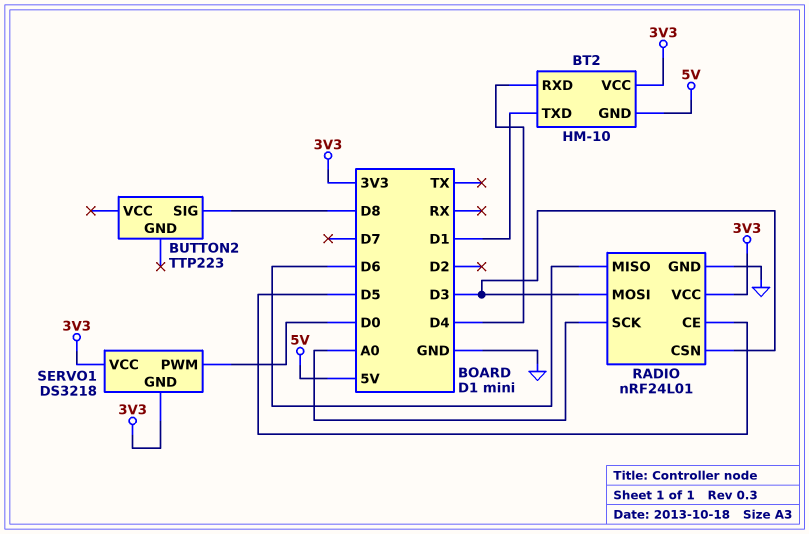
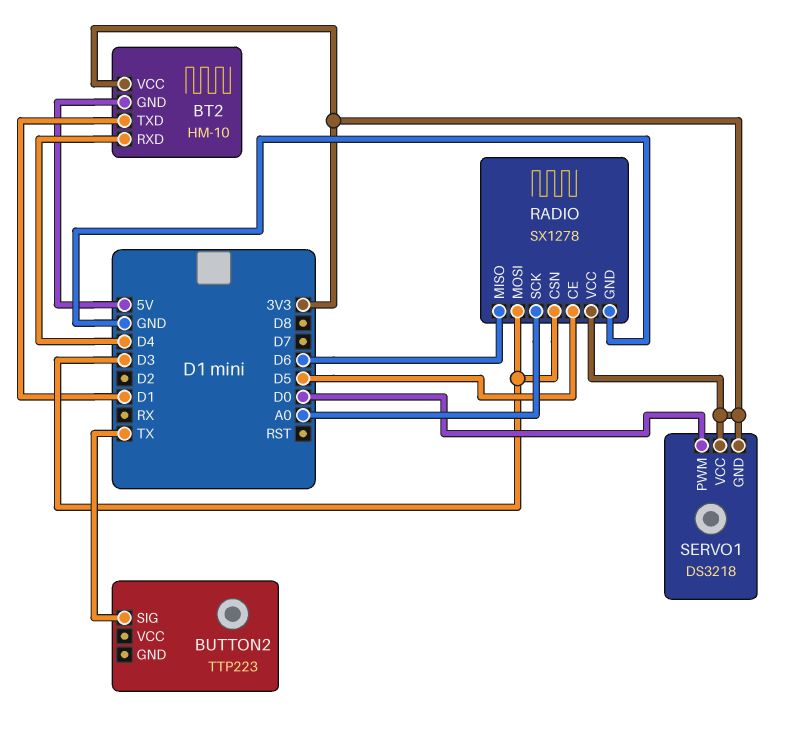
BUTTON2 pin SIG: D8 -> TX
RADIO: nRF24L01 -> SX1278

